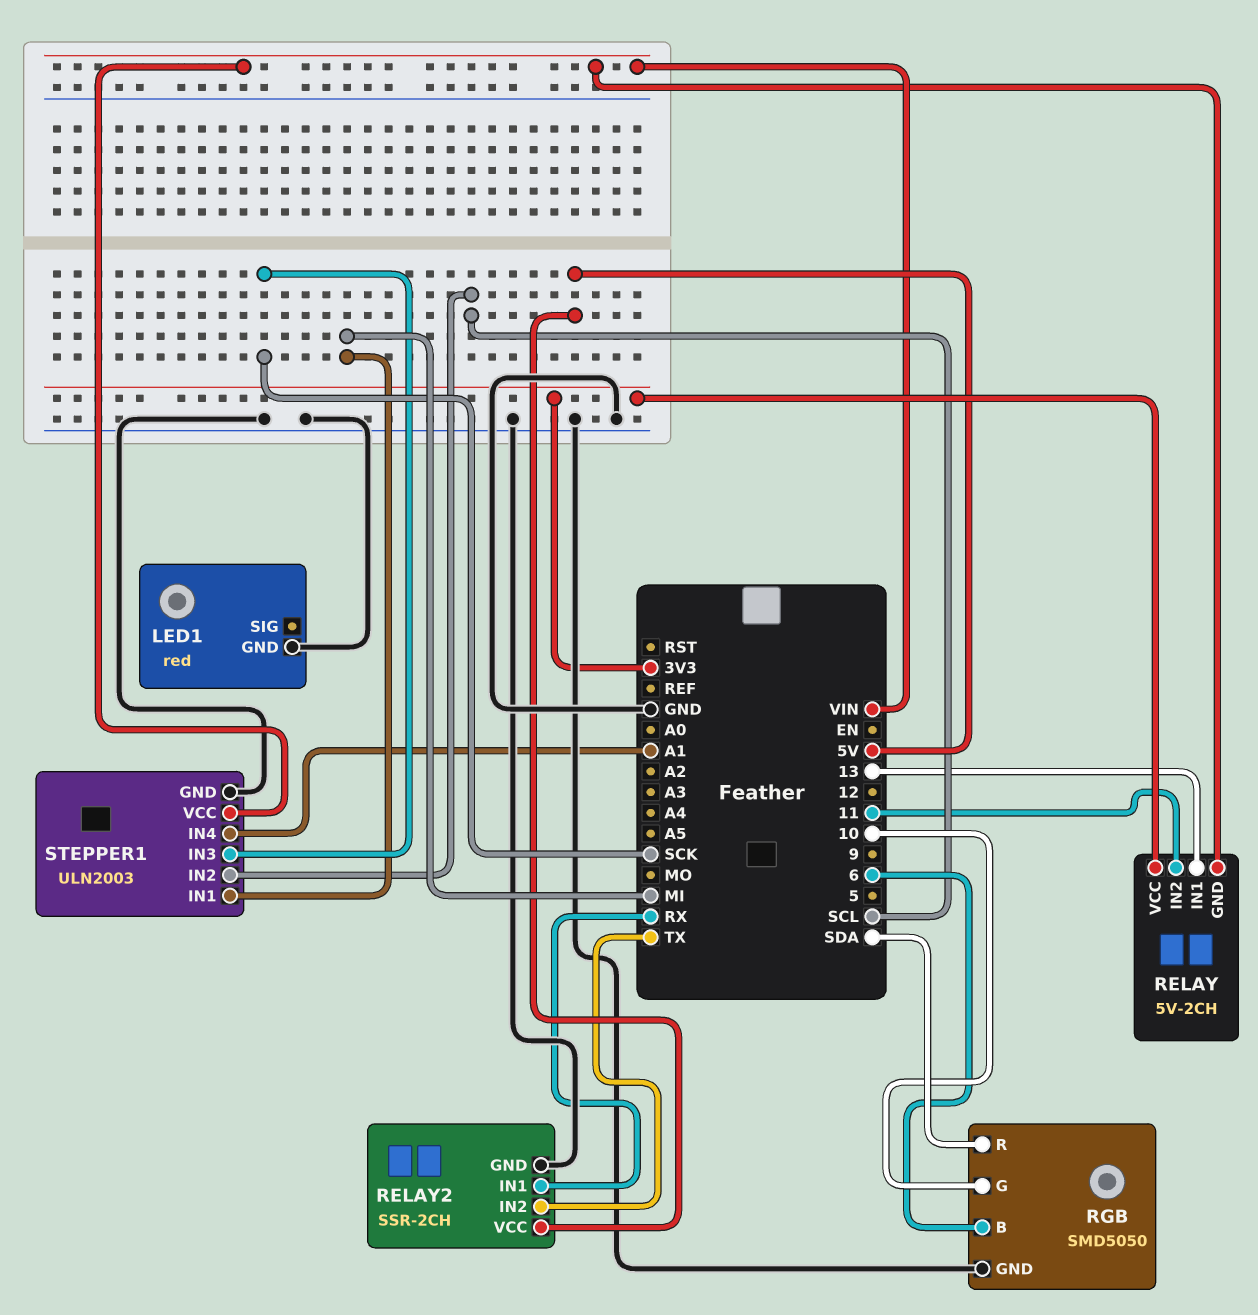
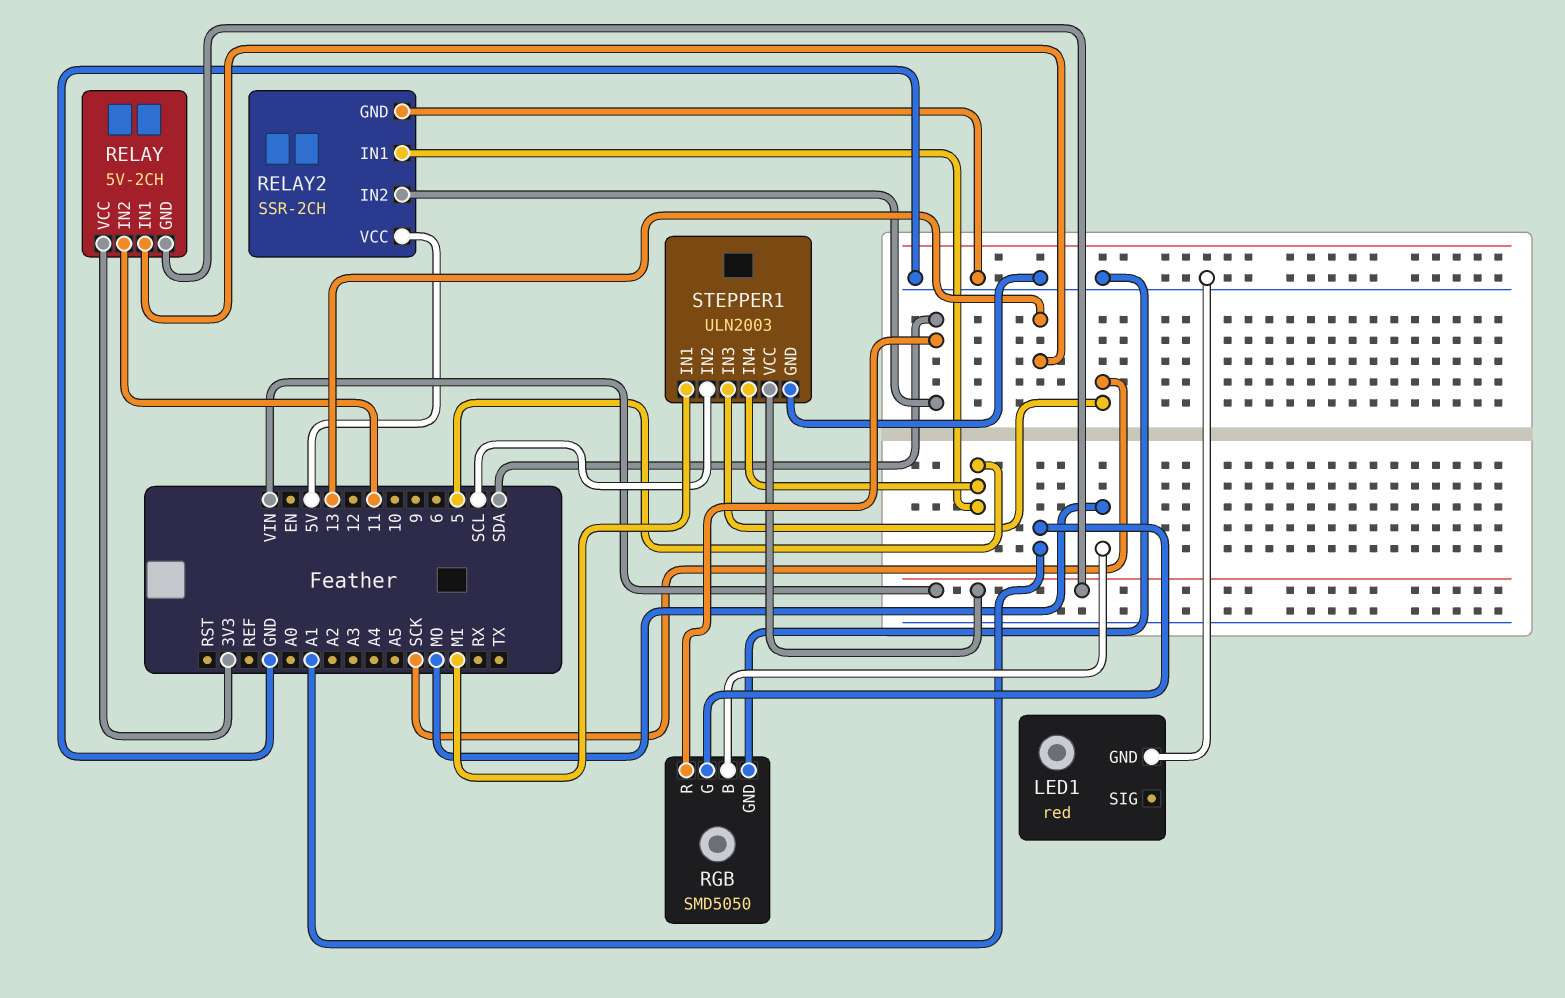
RELAY2 pin IN1: RX -> 5
RELAY2 pin IN2: TX -> SDA
RGB pin B: 6 -> MO
RGB pin G: 10 -> A1
STEPPER1 pin IN4: A1 -> 5

